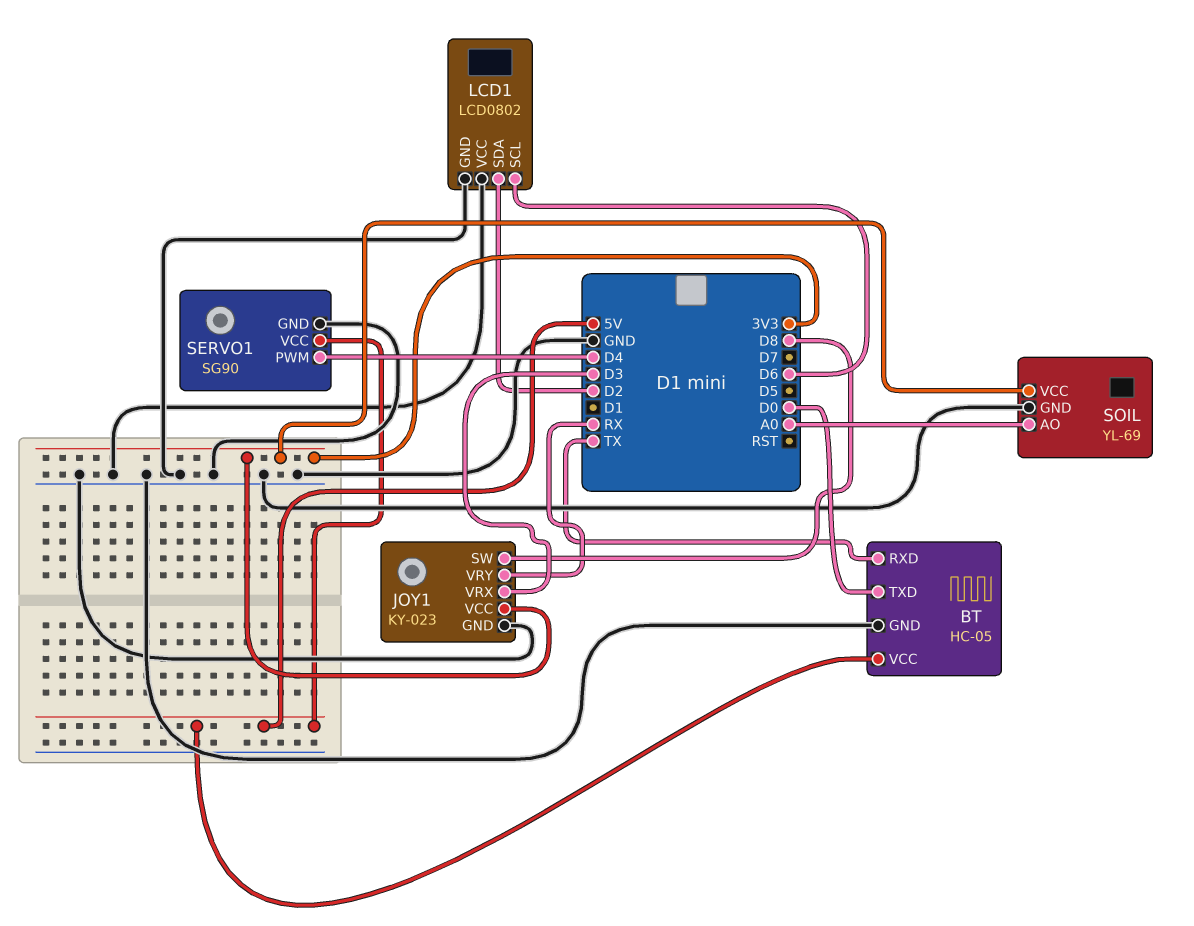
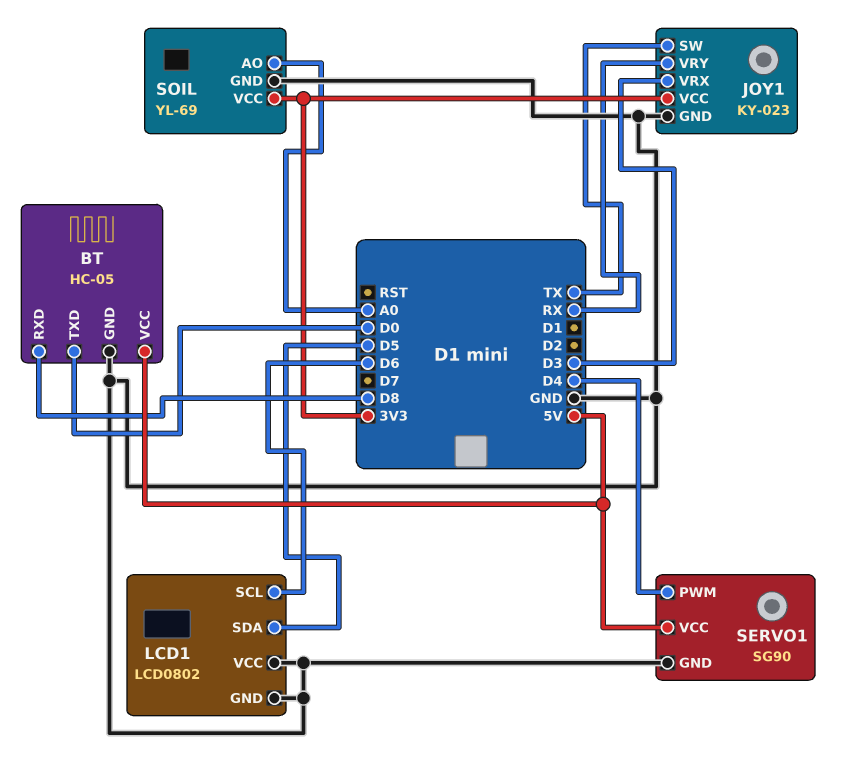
BT pin RXD: TX -> D8
JOY1 pin SW: D8 -> TX
LCD1 pin SDA: D2 -> D5

